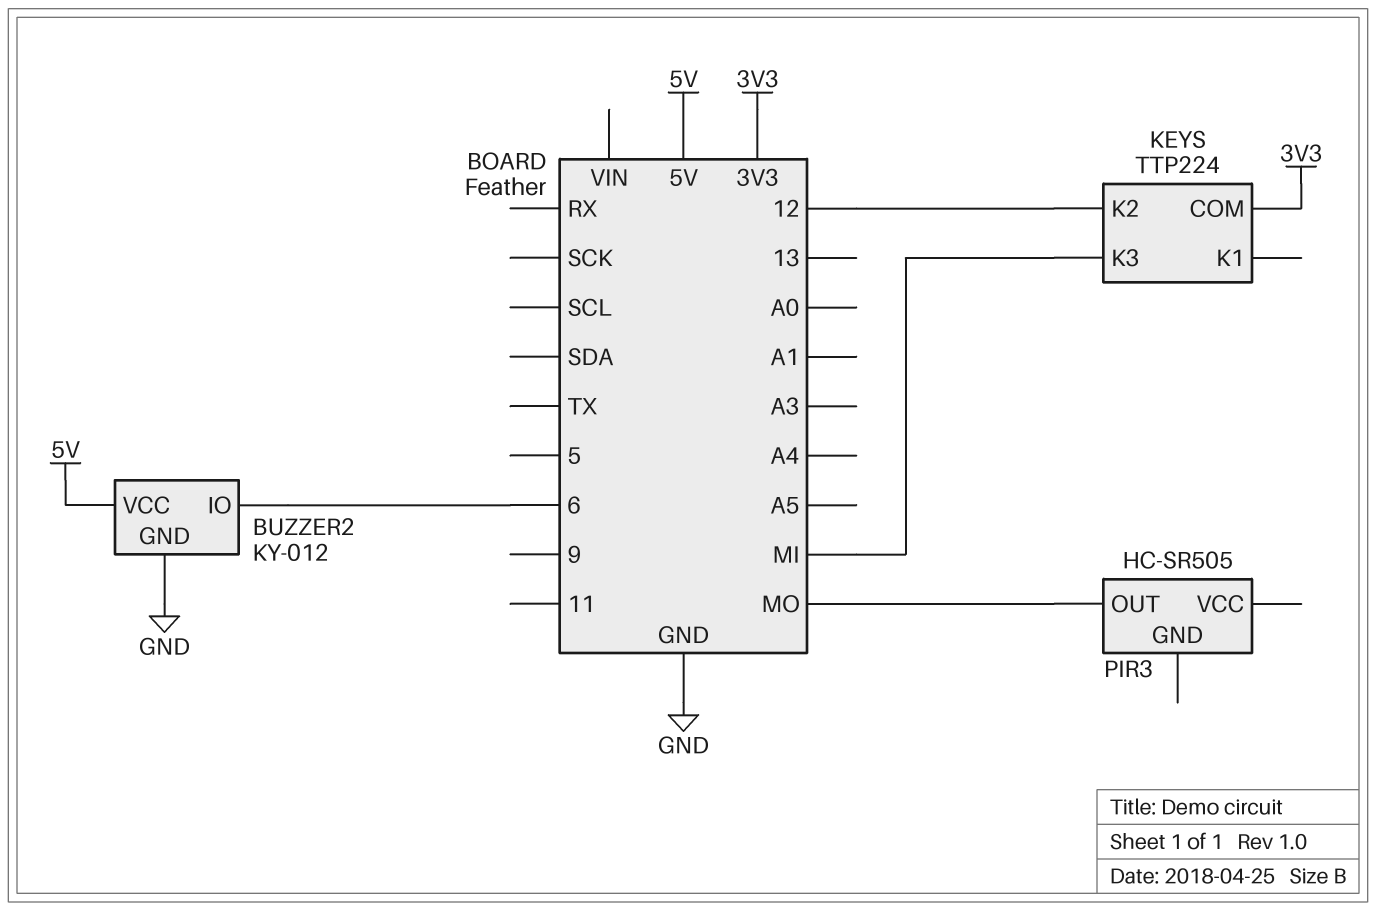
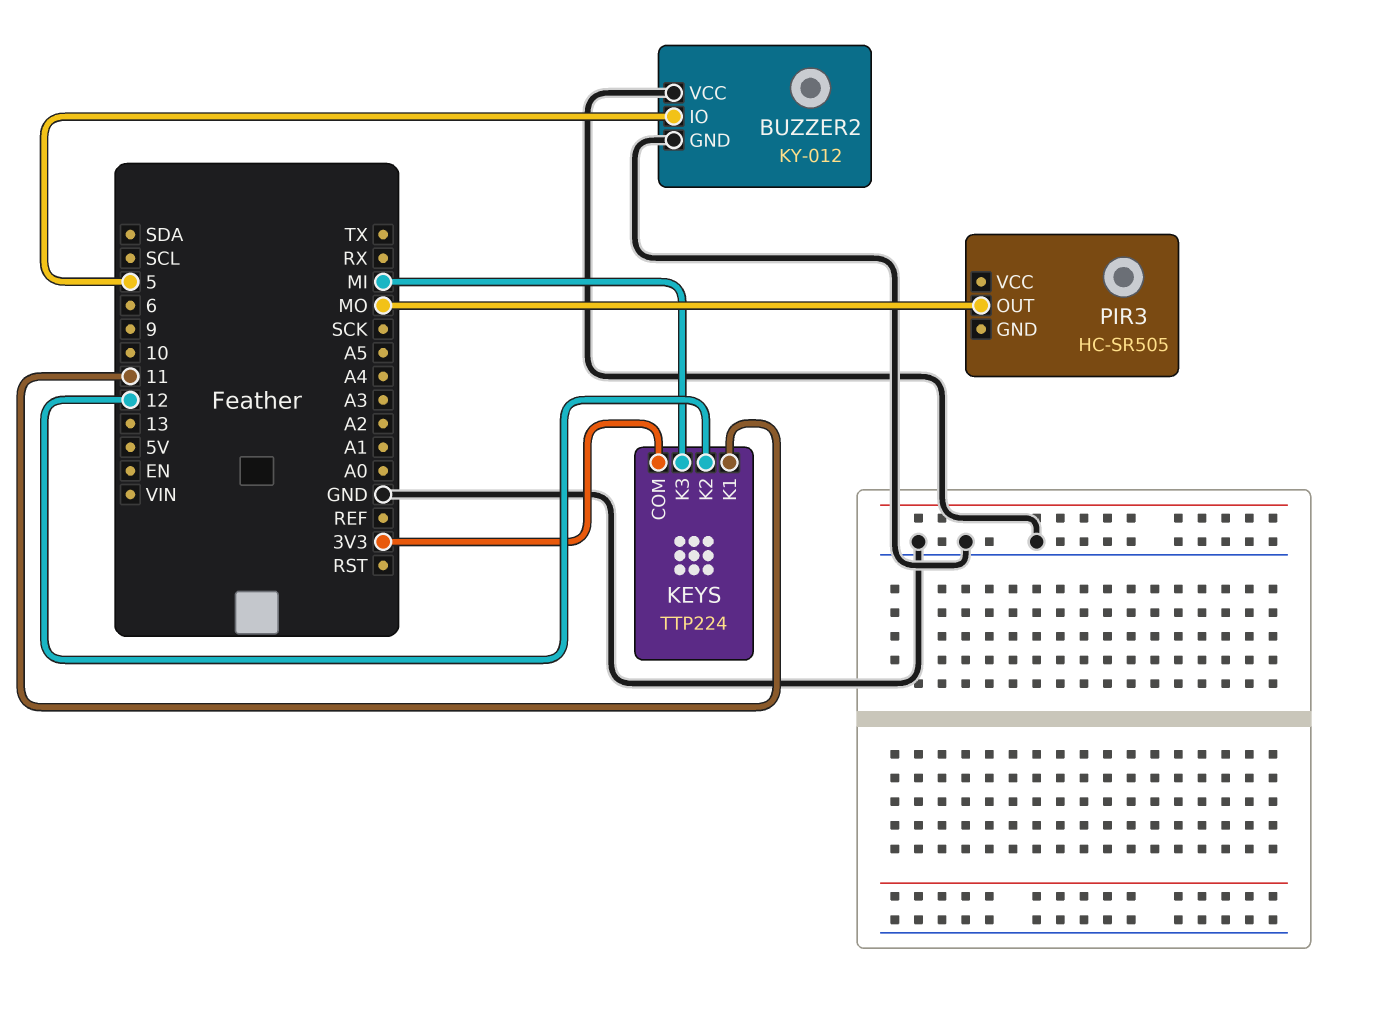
BUZZER2 pin IO: 6 -> 5
BUZZER2 pin VCC: 5V -> GND
KEYS pin K1: none -> 11

